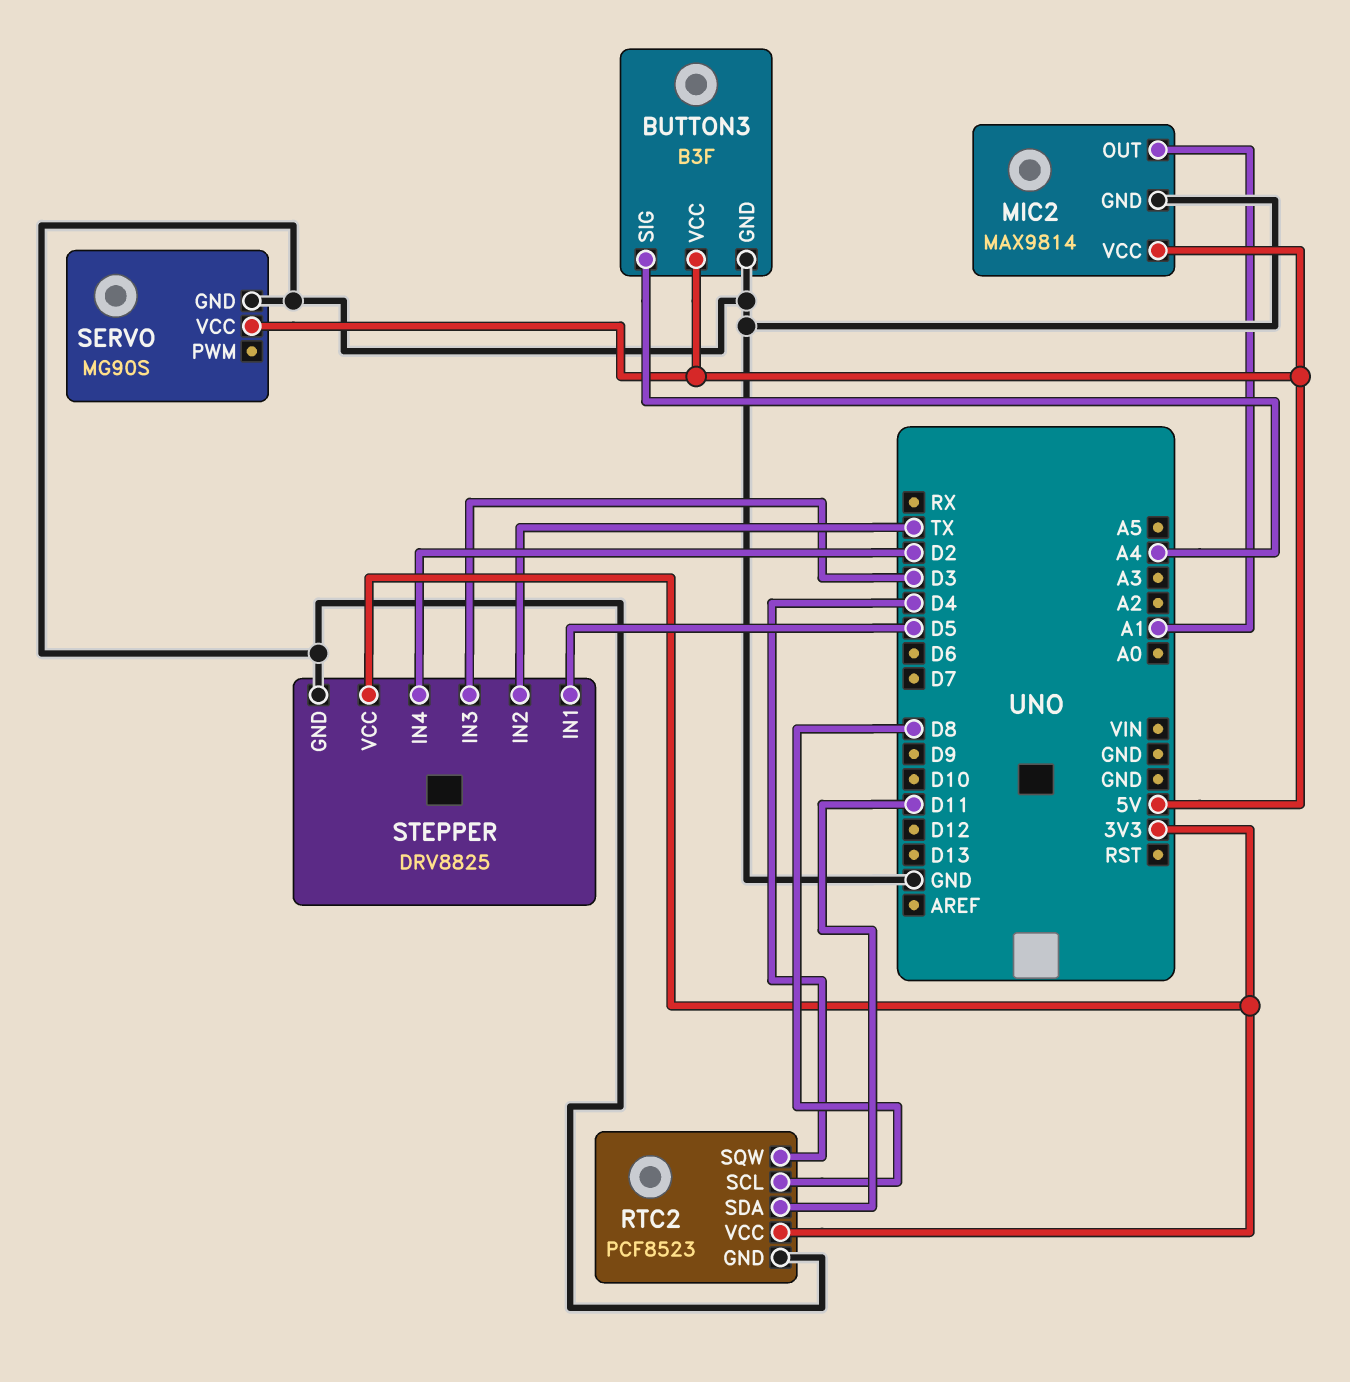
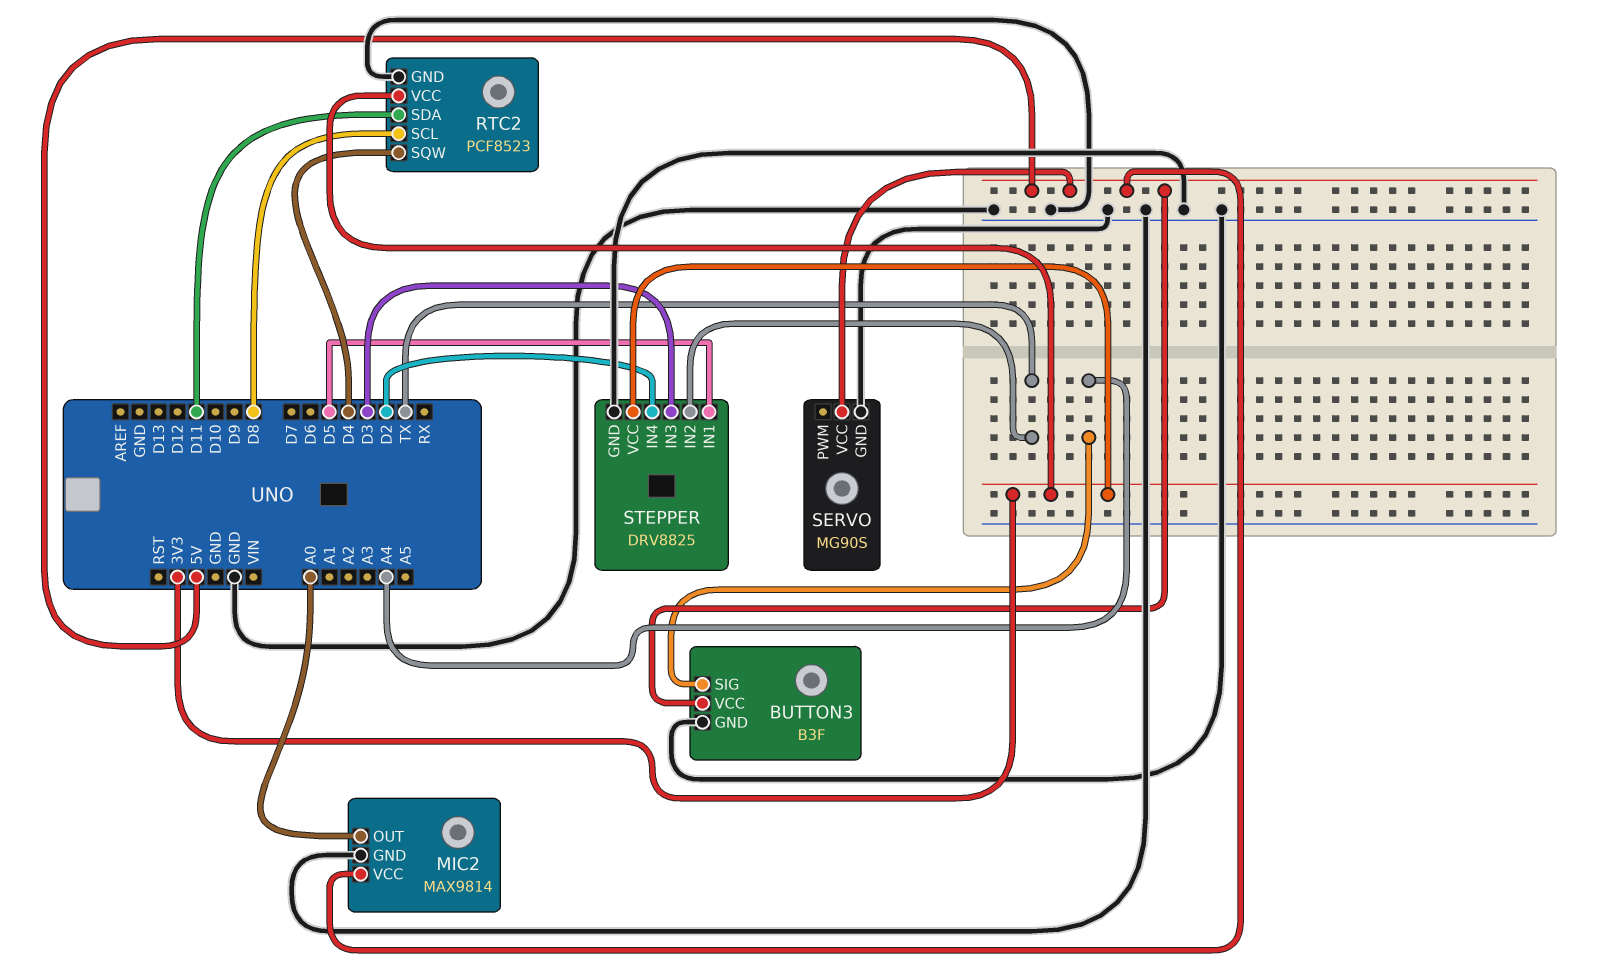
MIC2 pin OUT: A1 -> A0

